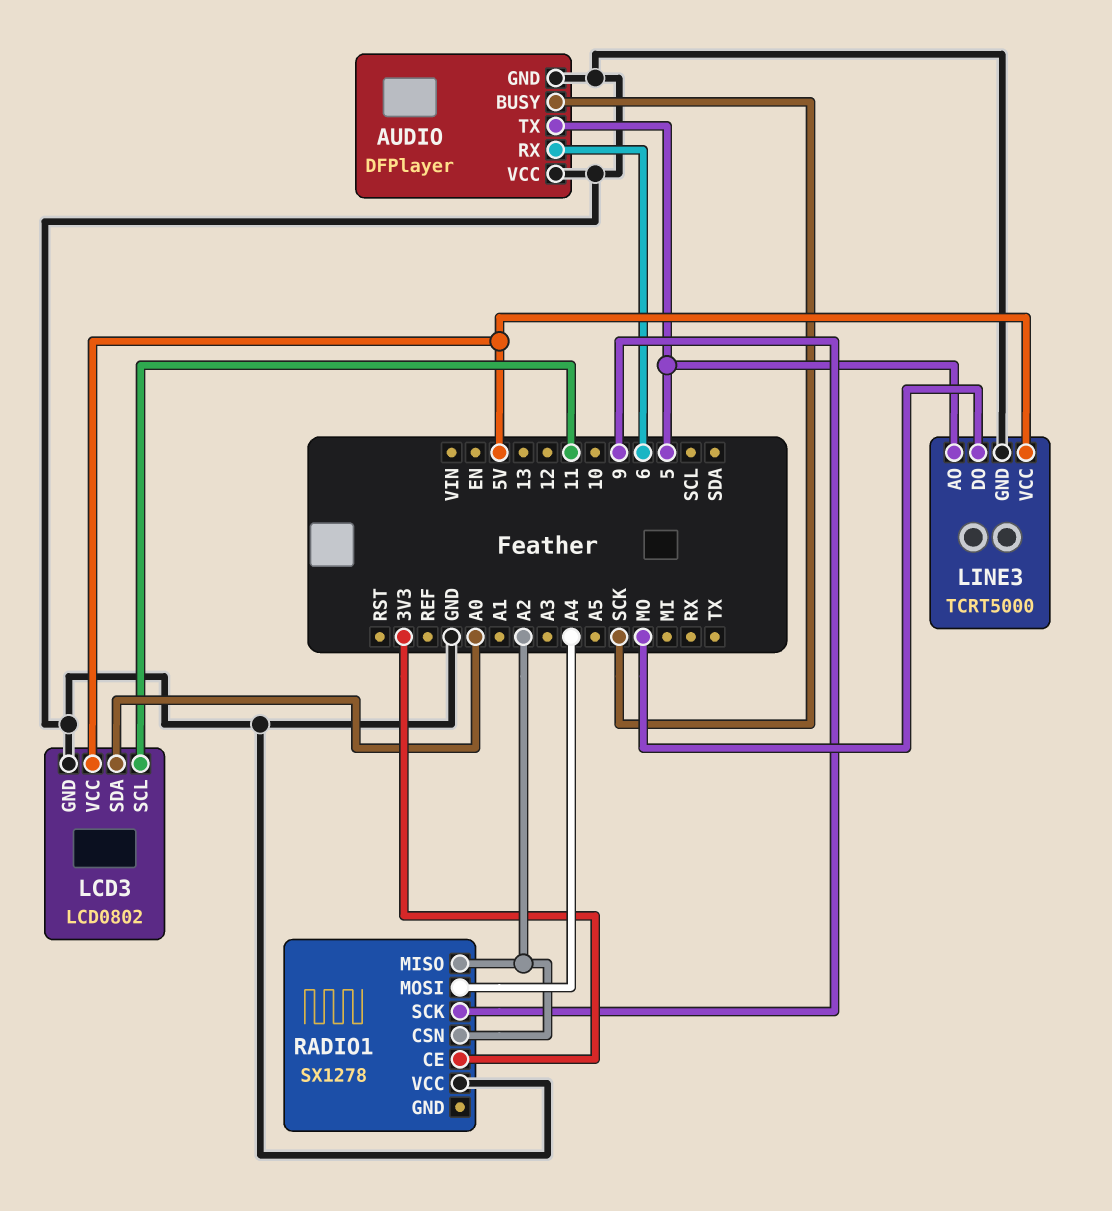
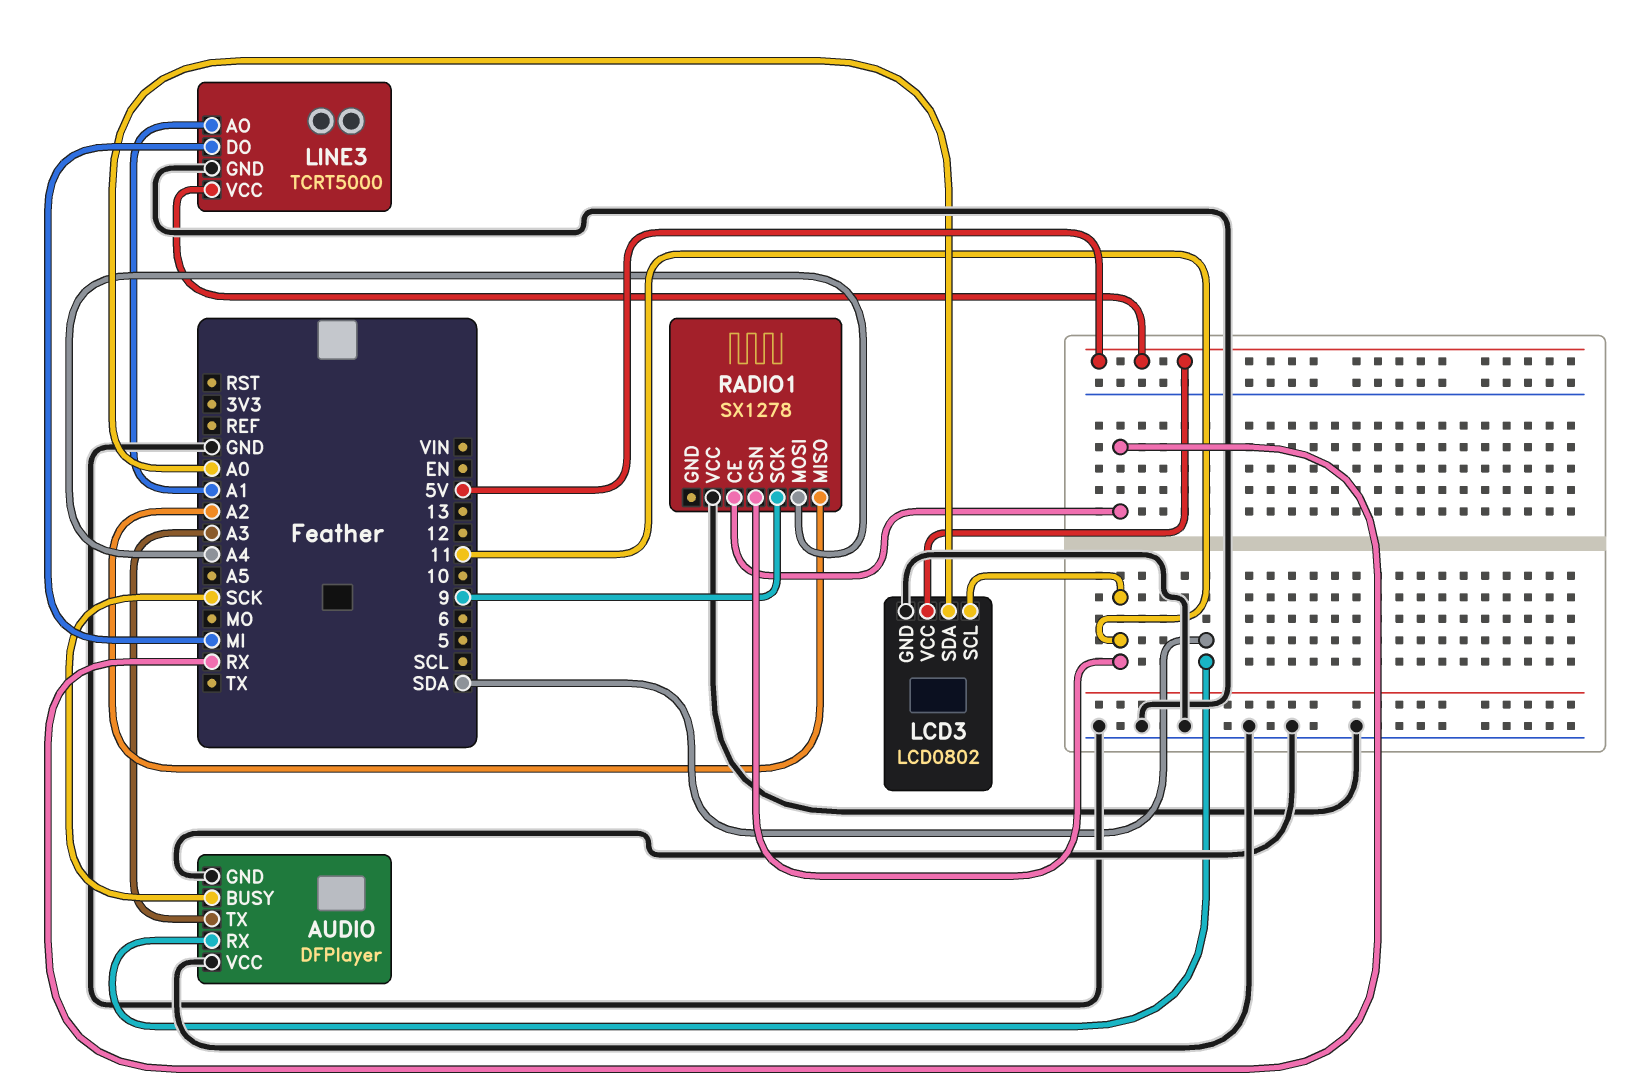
AUDIO pin RX: 6 -> SDA
AUDIO pin TX: 5 -> A3
LINE3 pin AO: 5 -> A1
LINE3 pin DO: MO -> MI
RADIO1 pin CE: 3V3 -> RX
RADIO1 pin CSN: A2 -> 11

